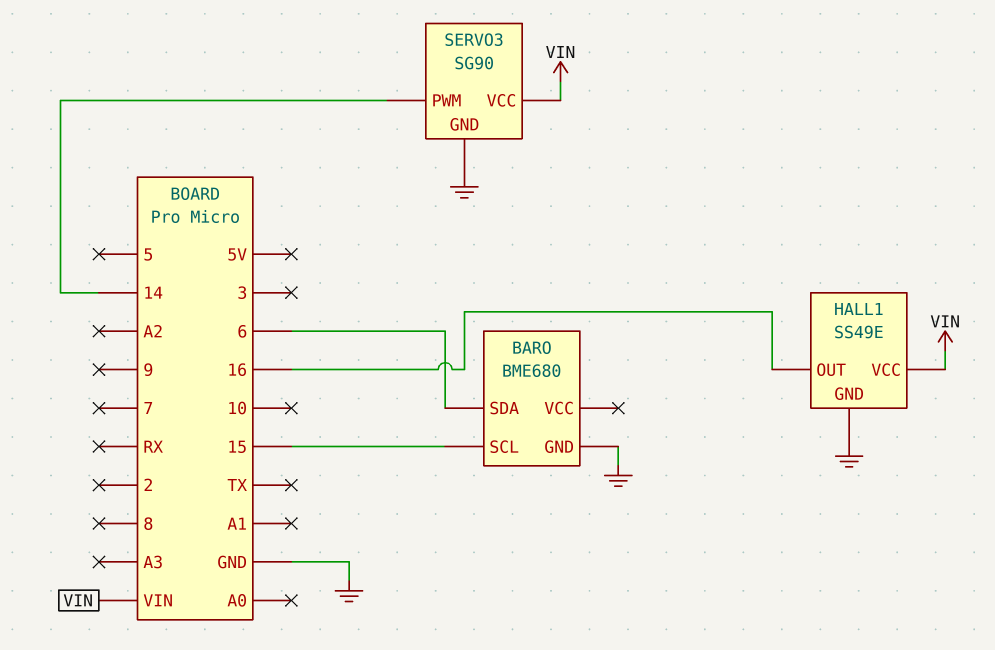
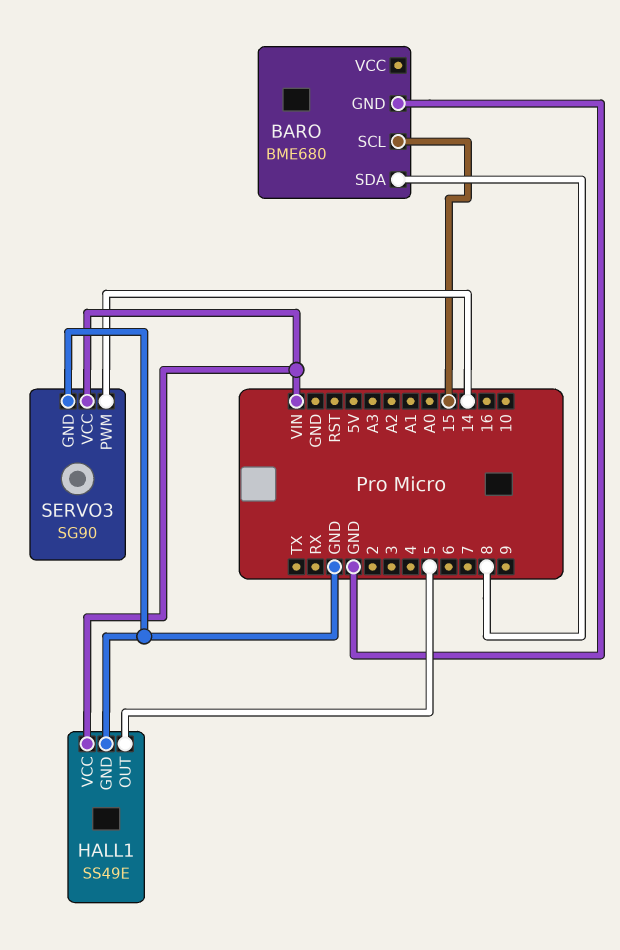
BARO pin SDA: 6 -> 8
HALL1 pin OUT: 16 -> 5

